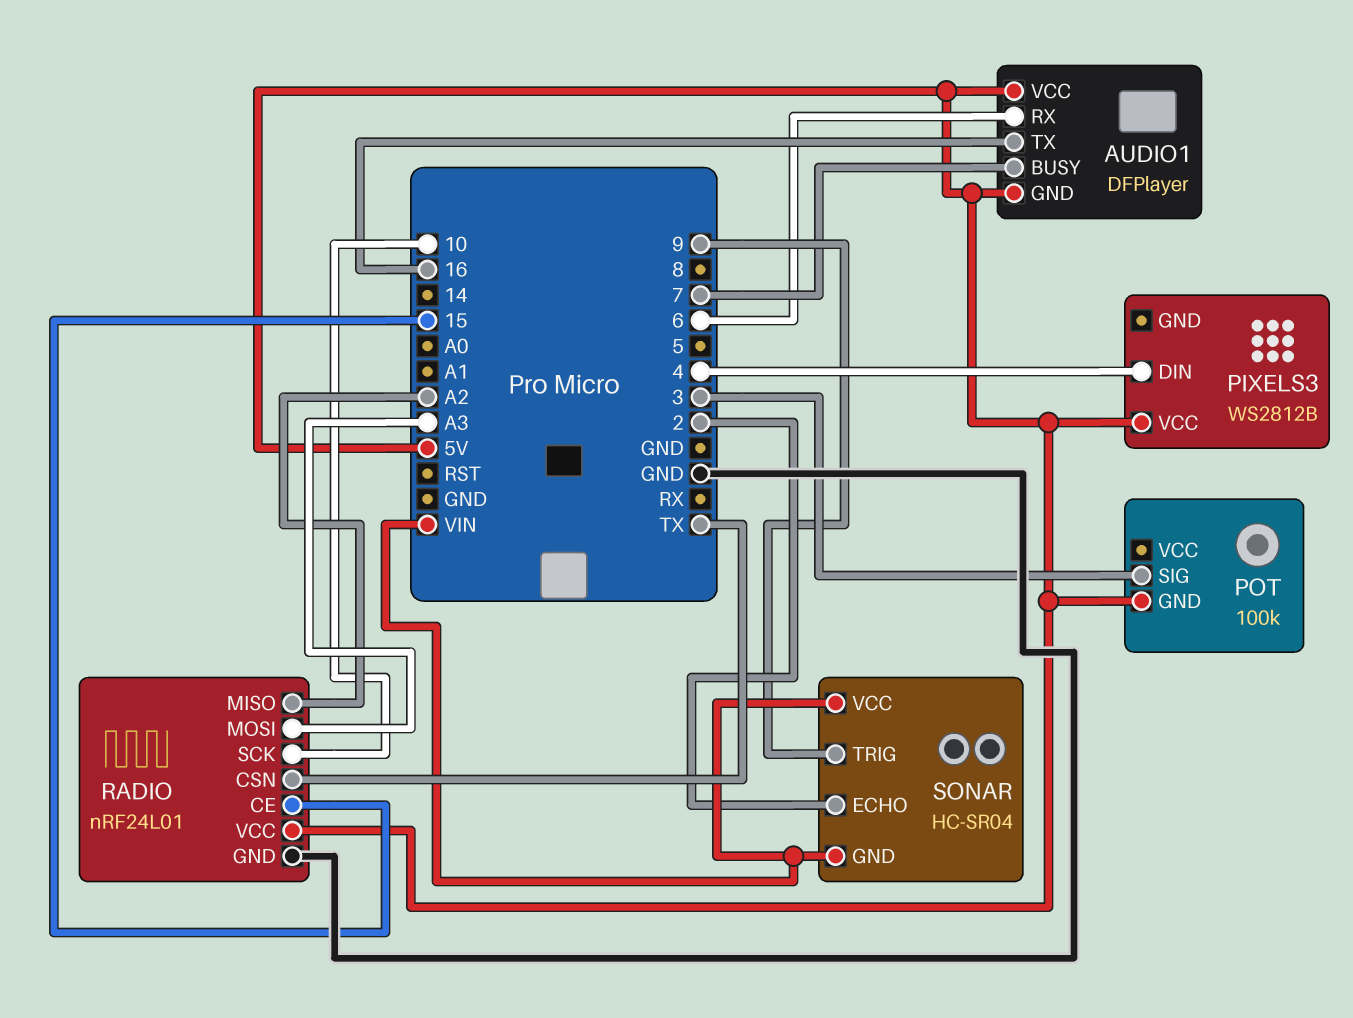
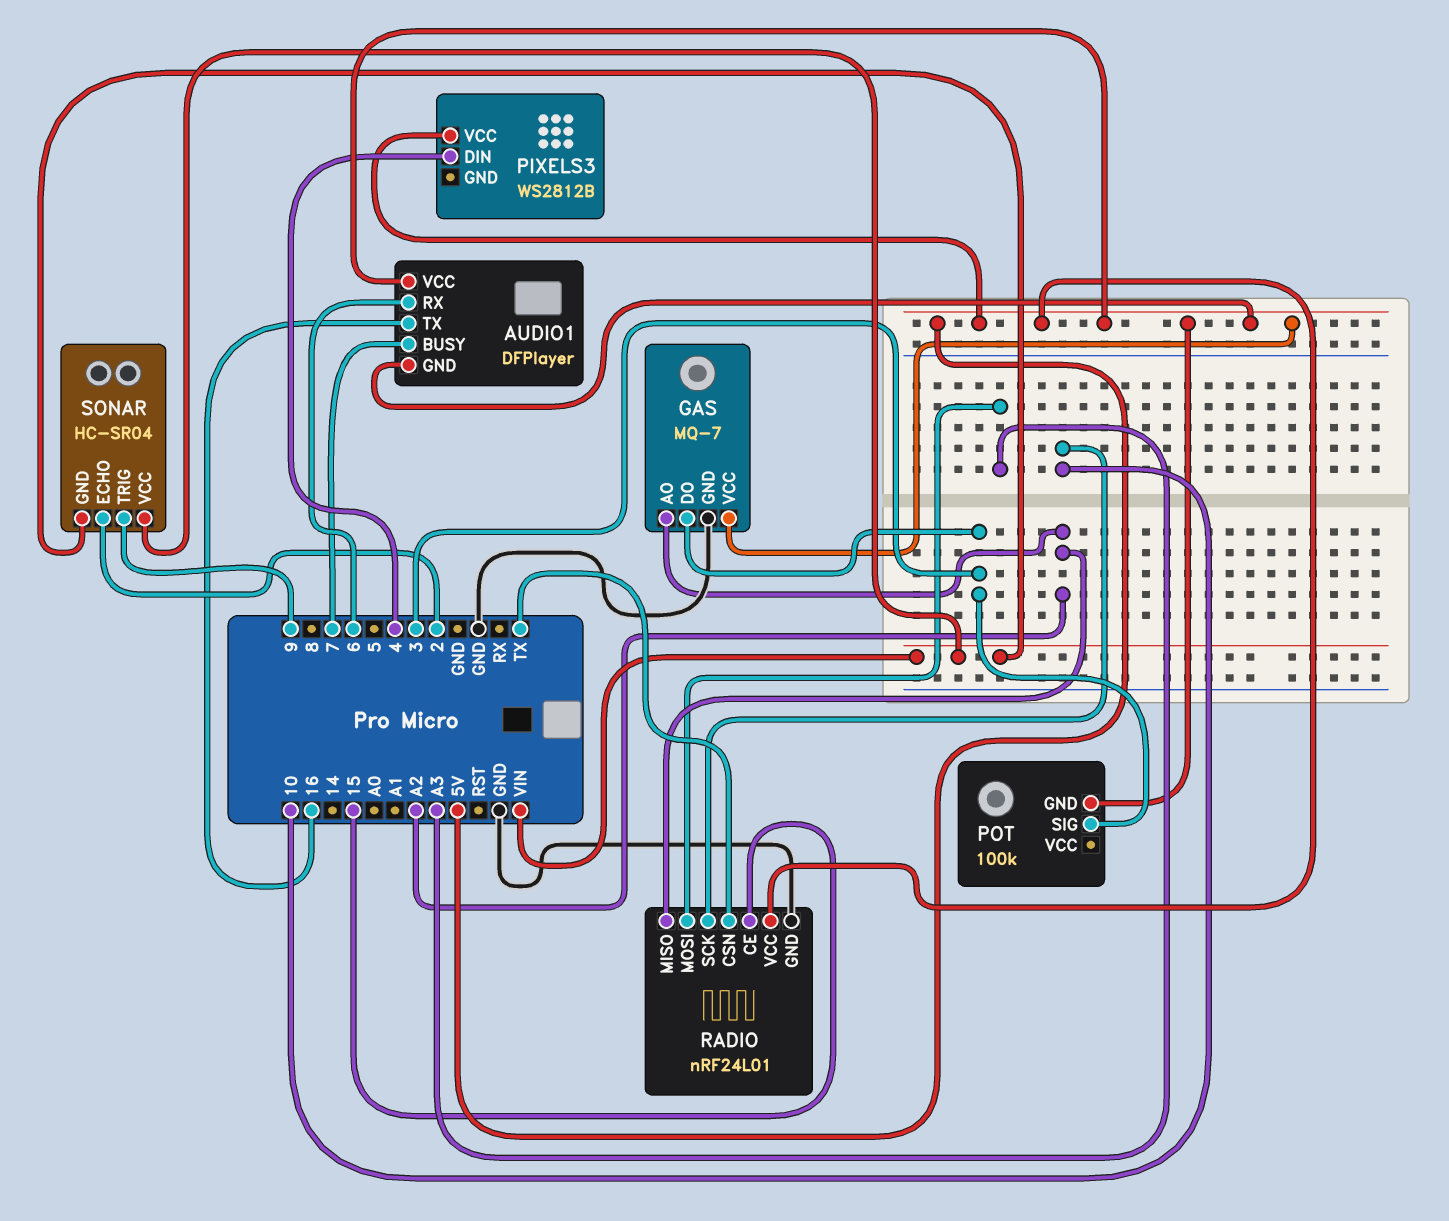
GAS: none -> MQ-7
GAS pin AO: none -> A2
GAS pin DO: none -> 3
GAS pin GND: none -> GND
GAS pin VCC: none -> 5V

